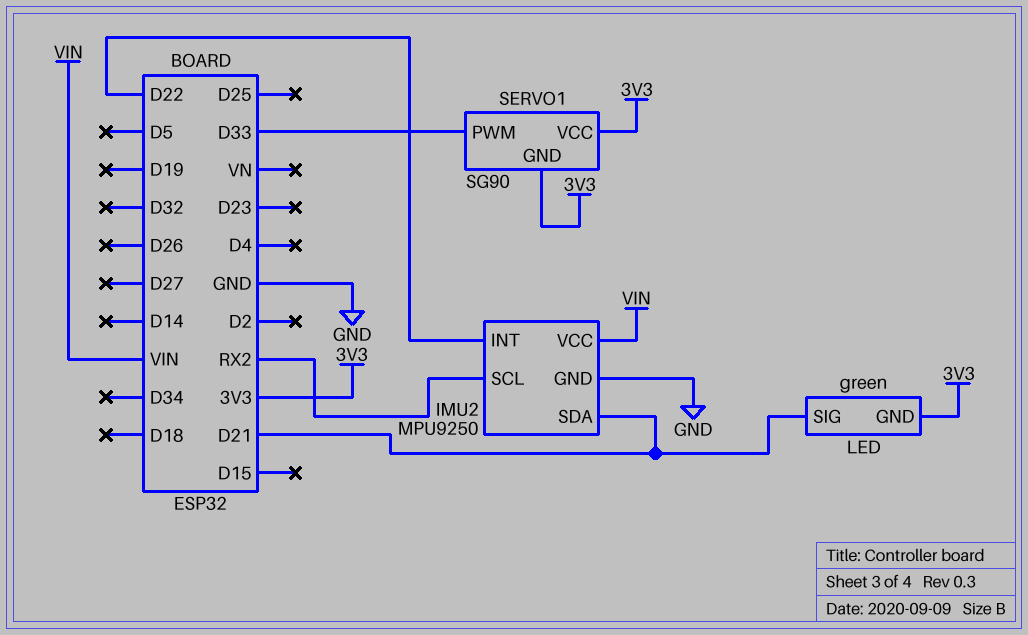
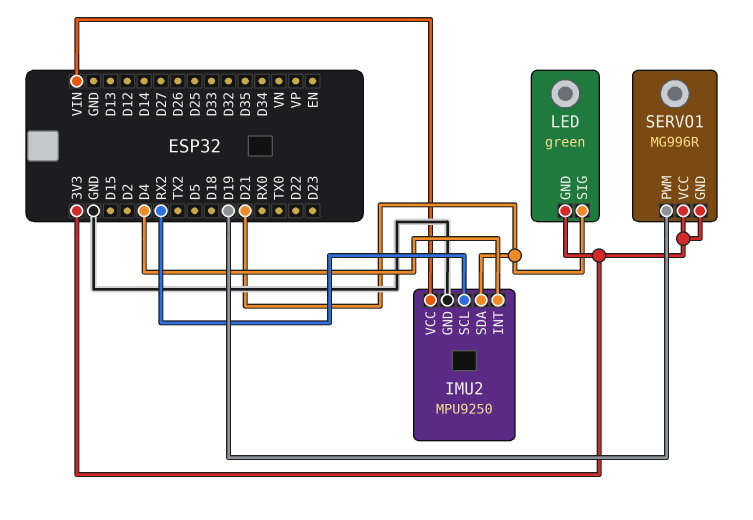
IMU2 pin INT: D22 -> D4
SERVO1: SG90 -> MG996R
SERVO1 pin PWM: D33 -> D19

